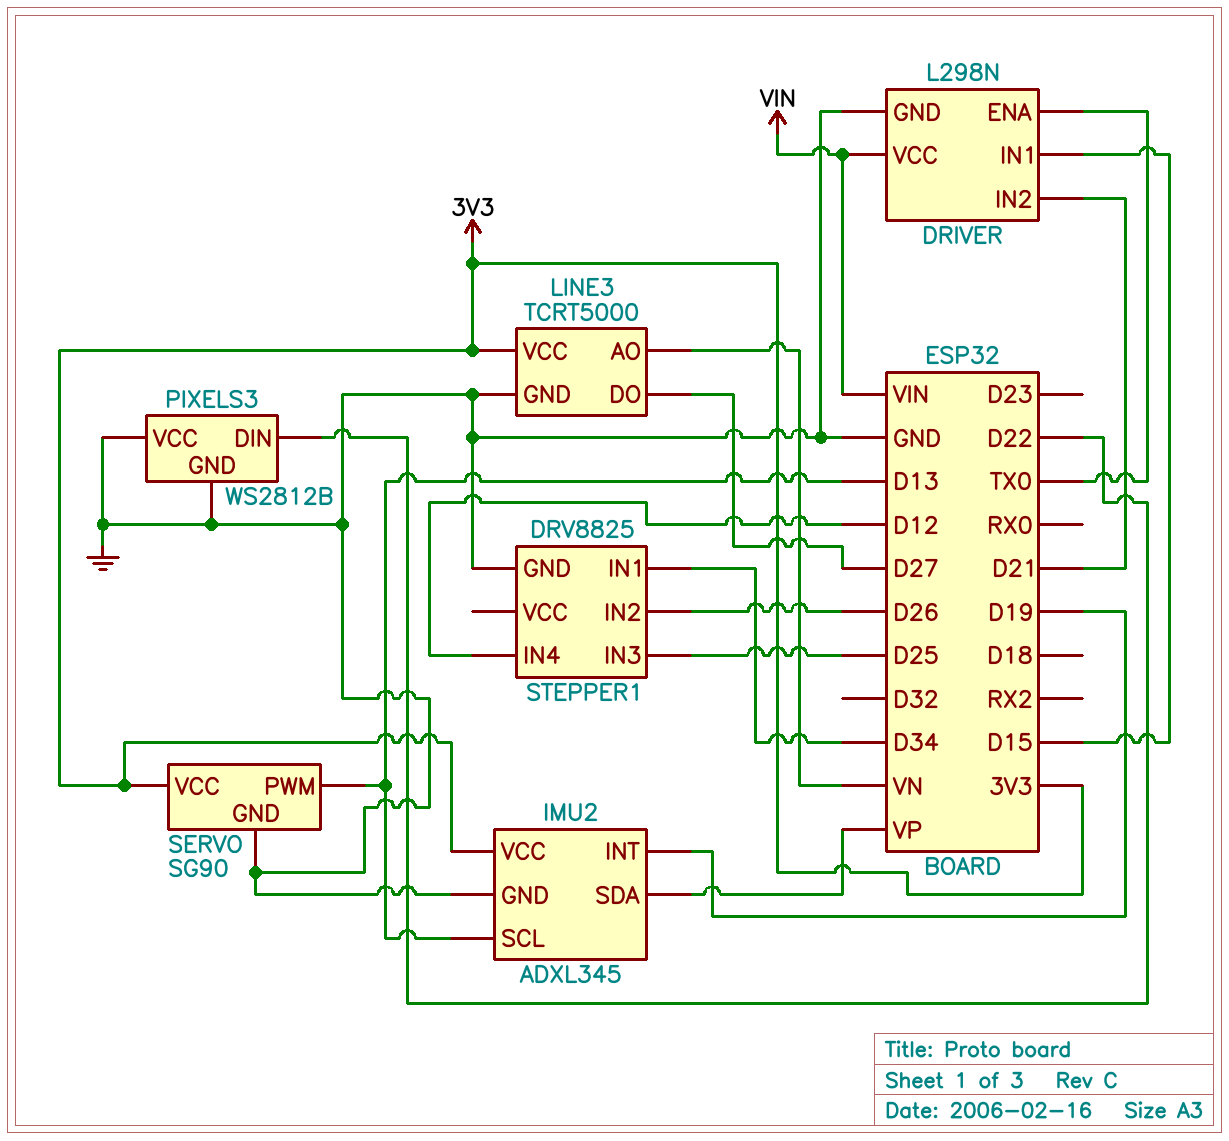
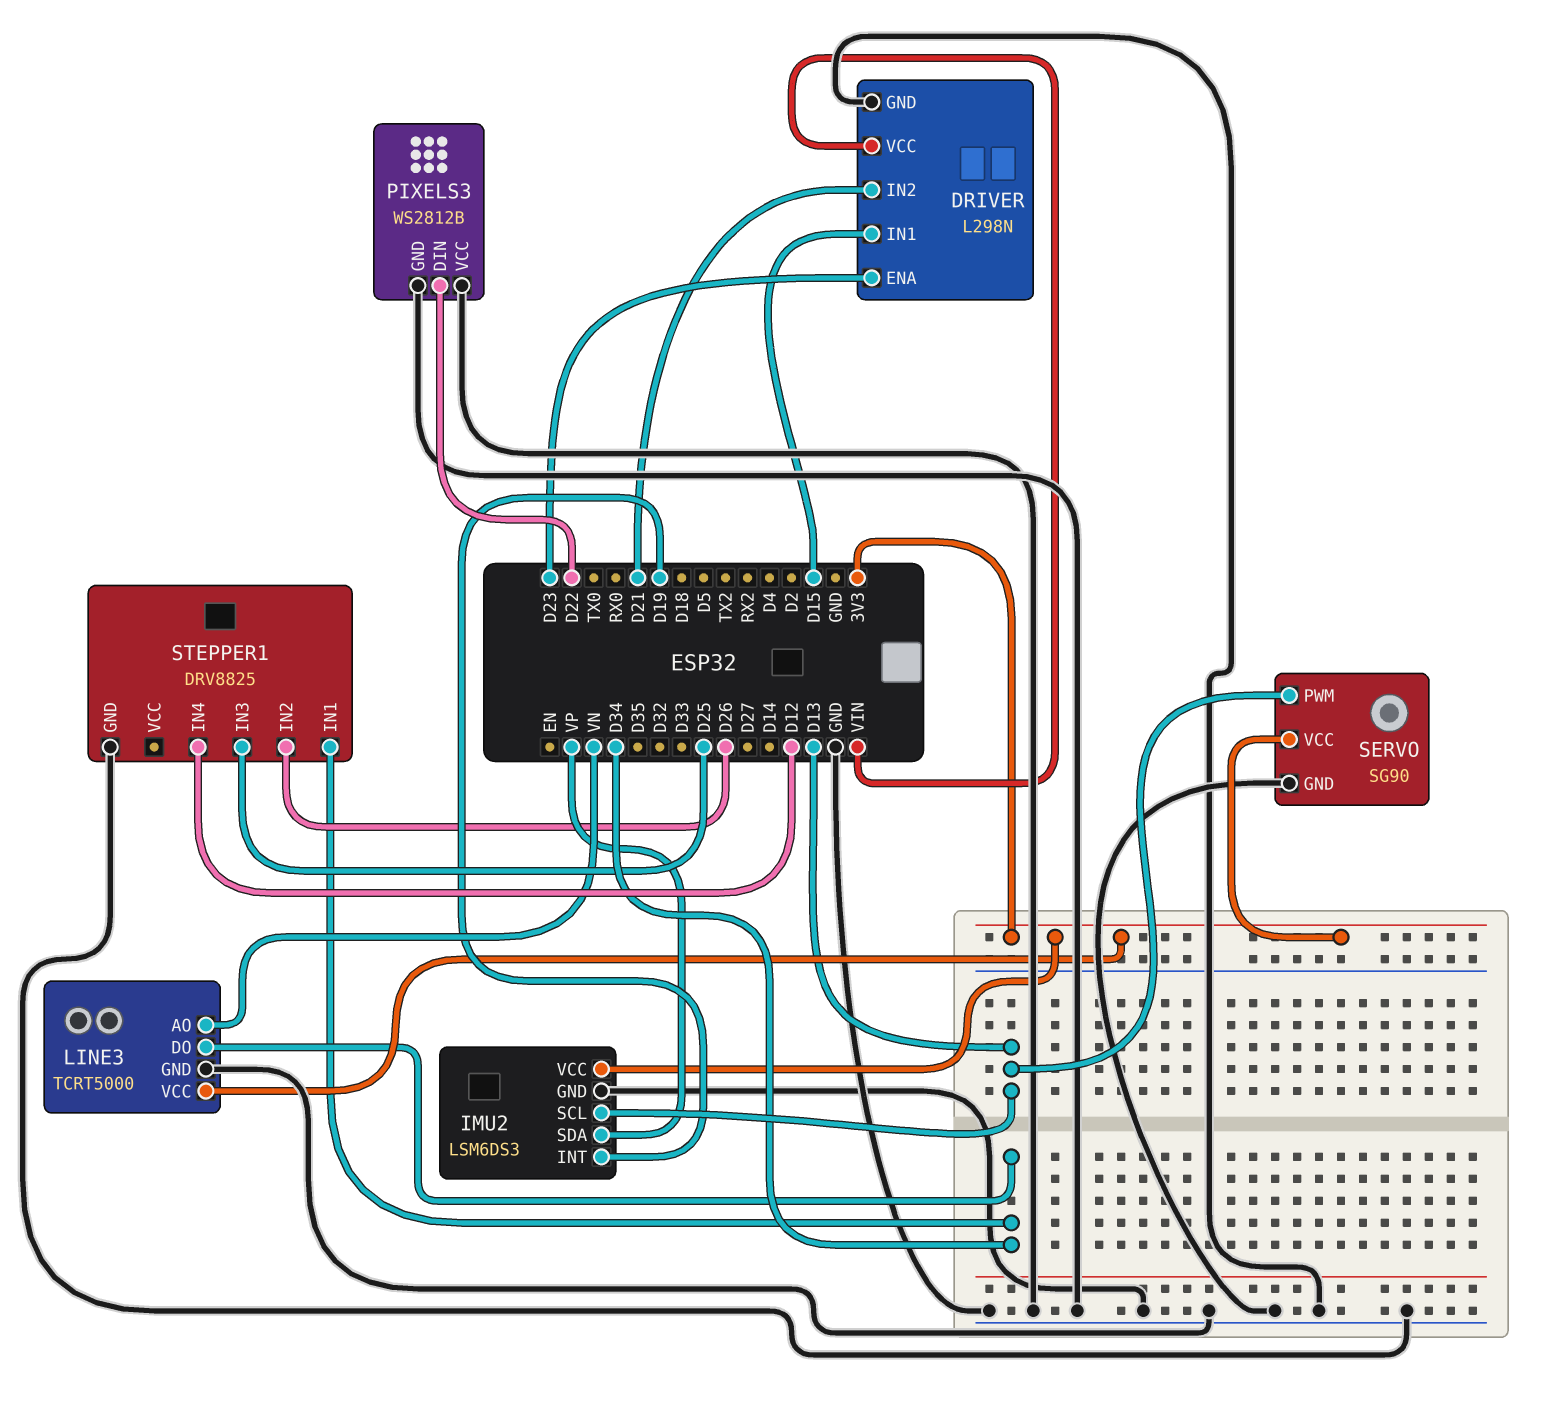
DRIVER pin ENA: TX0 -> D23
IMU2: ADXL345 -> LSM6DS3
LINE3 pin DO: D27 -> D34

